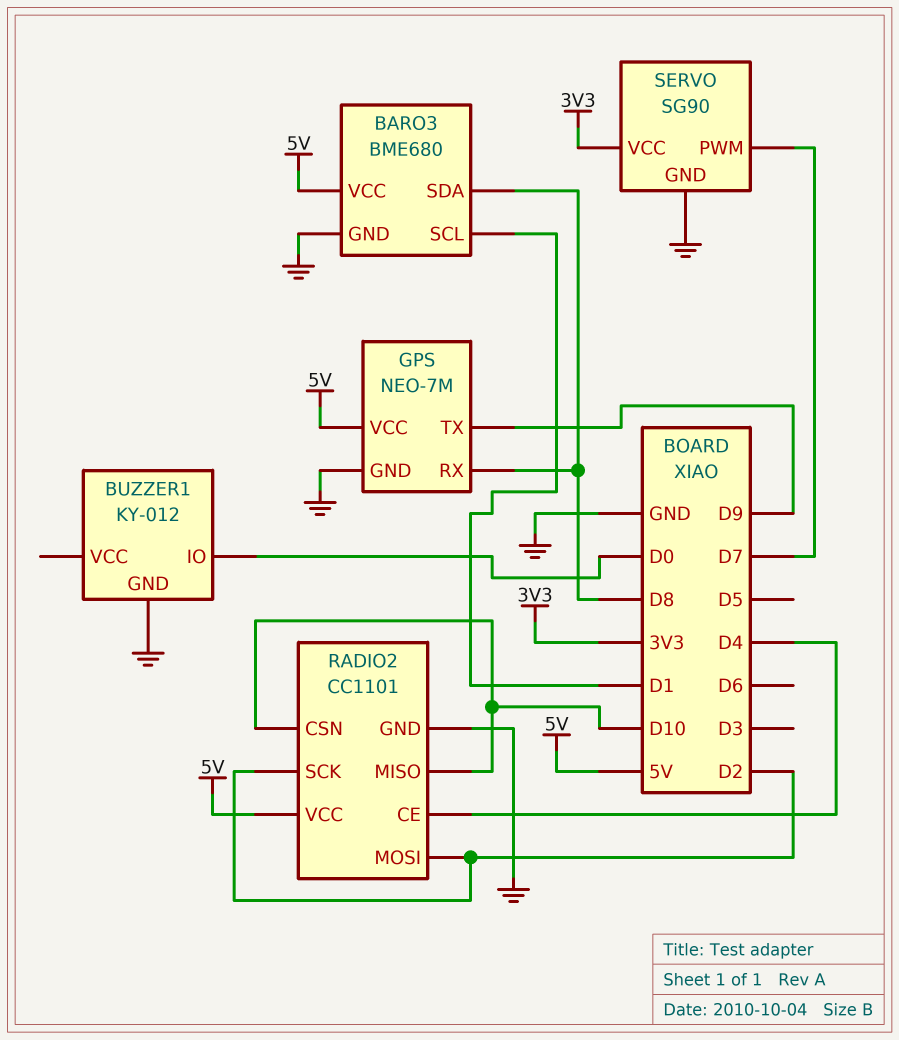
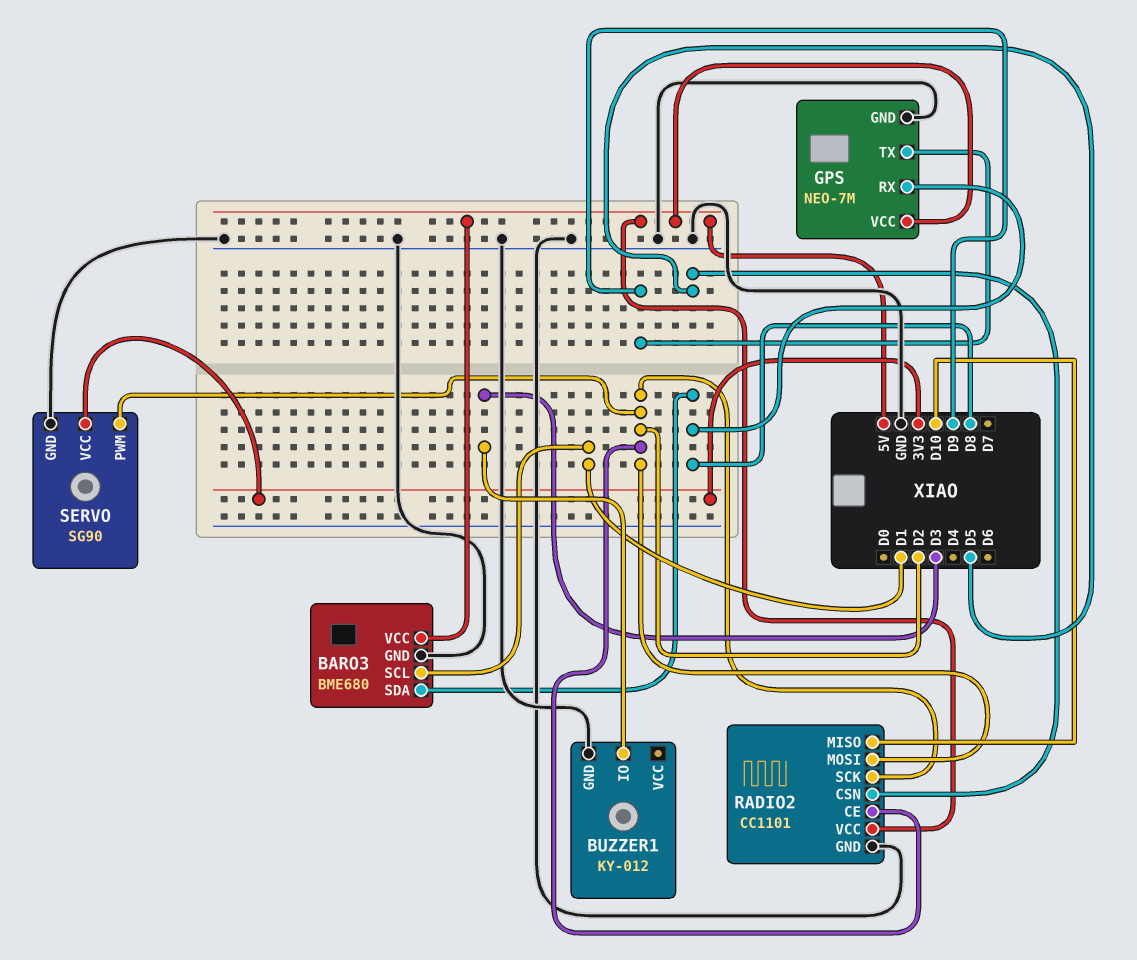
BUZZER1 pin IO: D0 -> D3
RADIO2 pin CE: D4 -> D2
RADIO2 pin CSN: D10 -> D5
SERVO pin PWM: D7 -> D2

